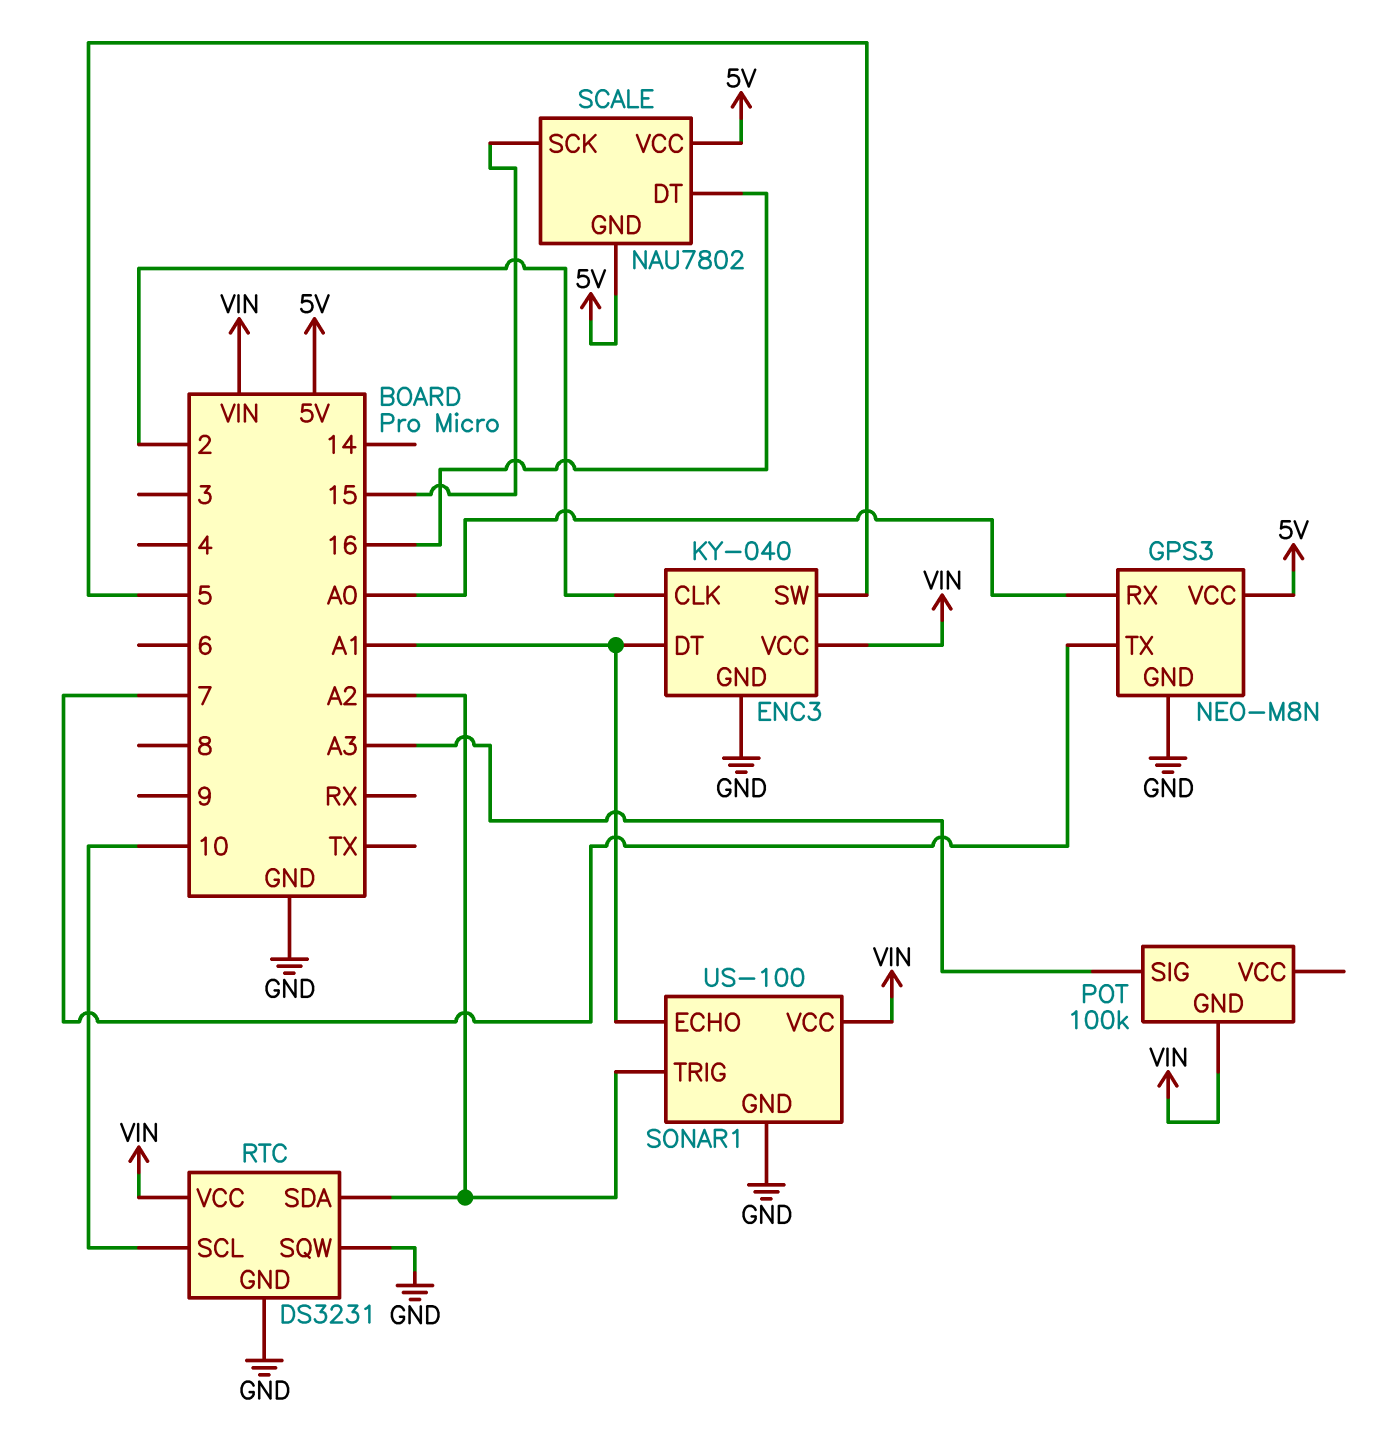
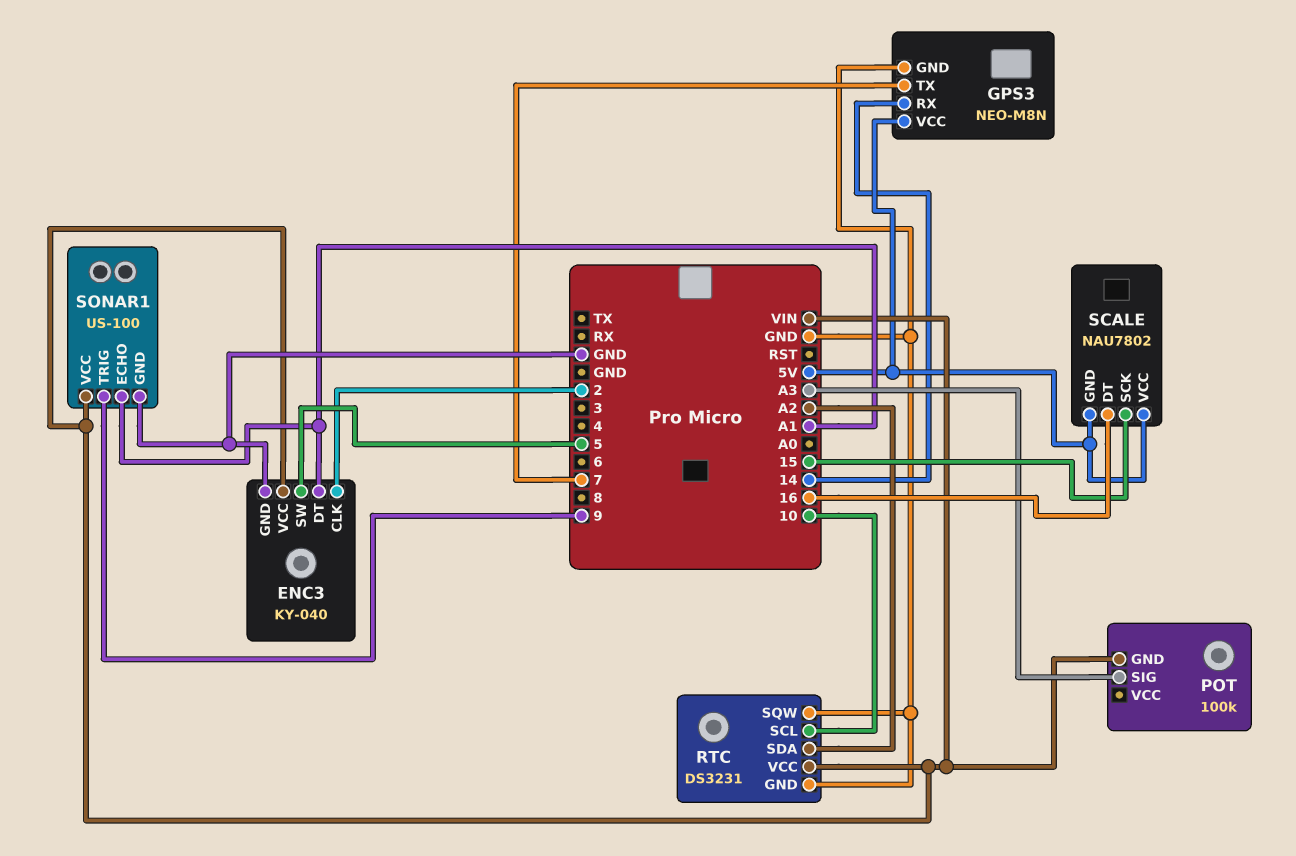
GPS3 pin RX: A0 -> 14
SONAR1 pin TRIG: A2 -> 9

